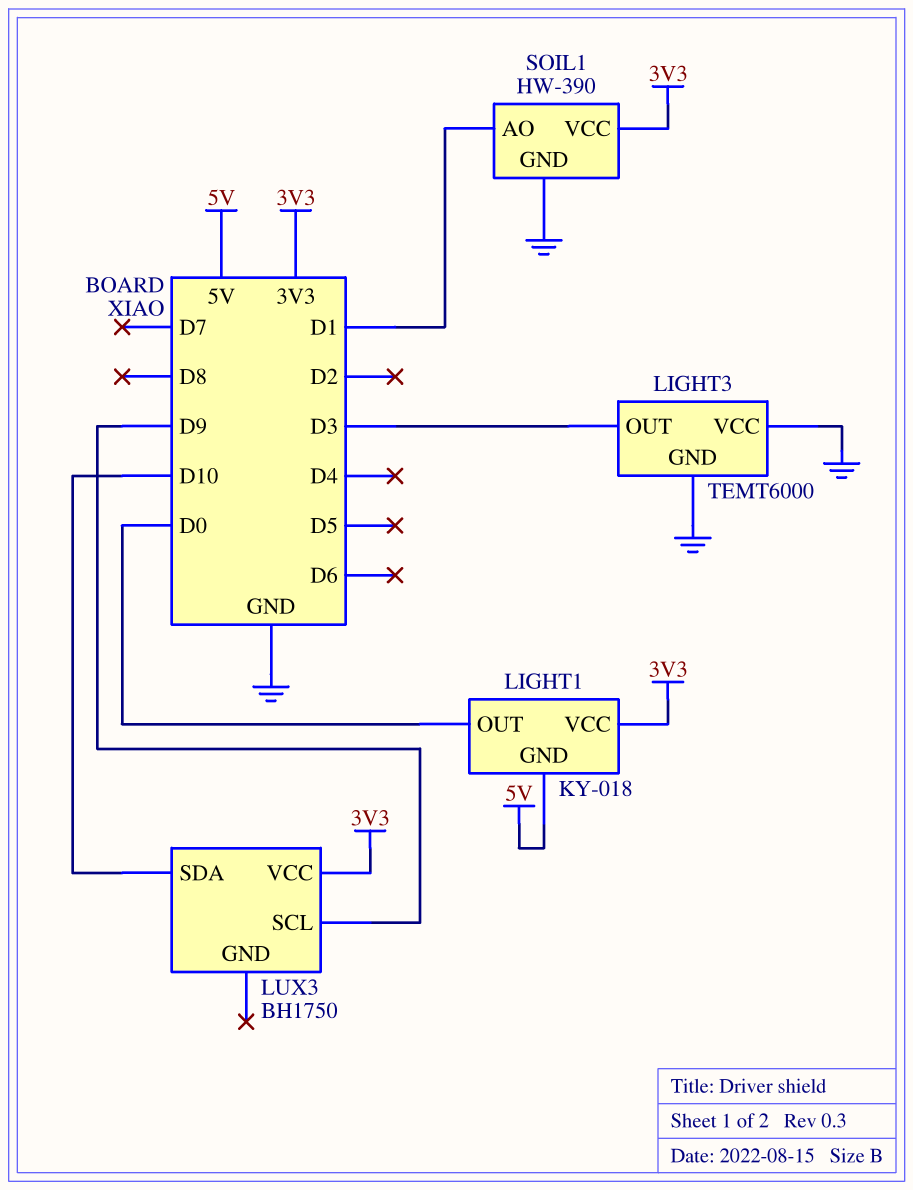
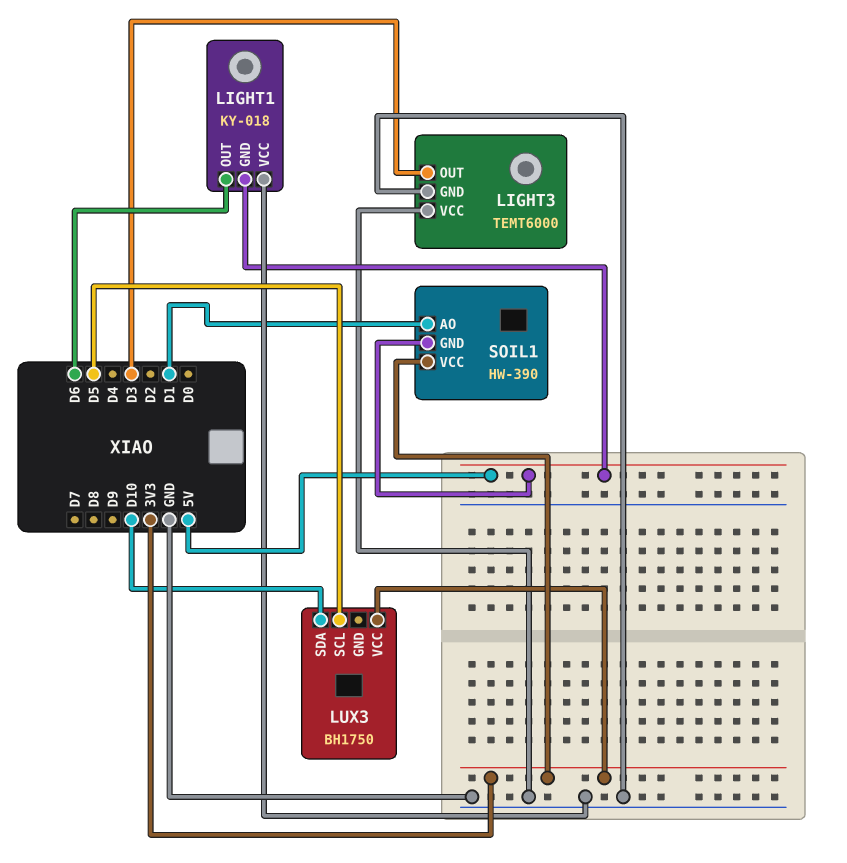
LIGHT1 pin OUT: D0 -> D6
LIGHT1 pin VCC: 3V3 -> GND
LUX3 pin SCL: D9 -> D5
SOIL1 pin GND: GND -> 5V

